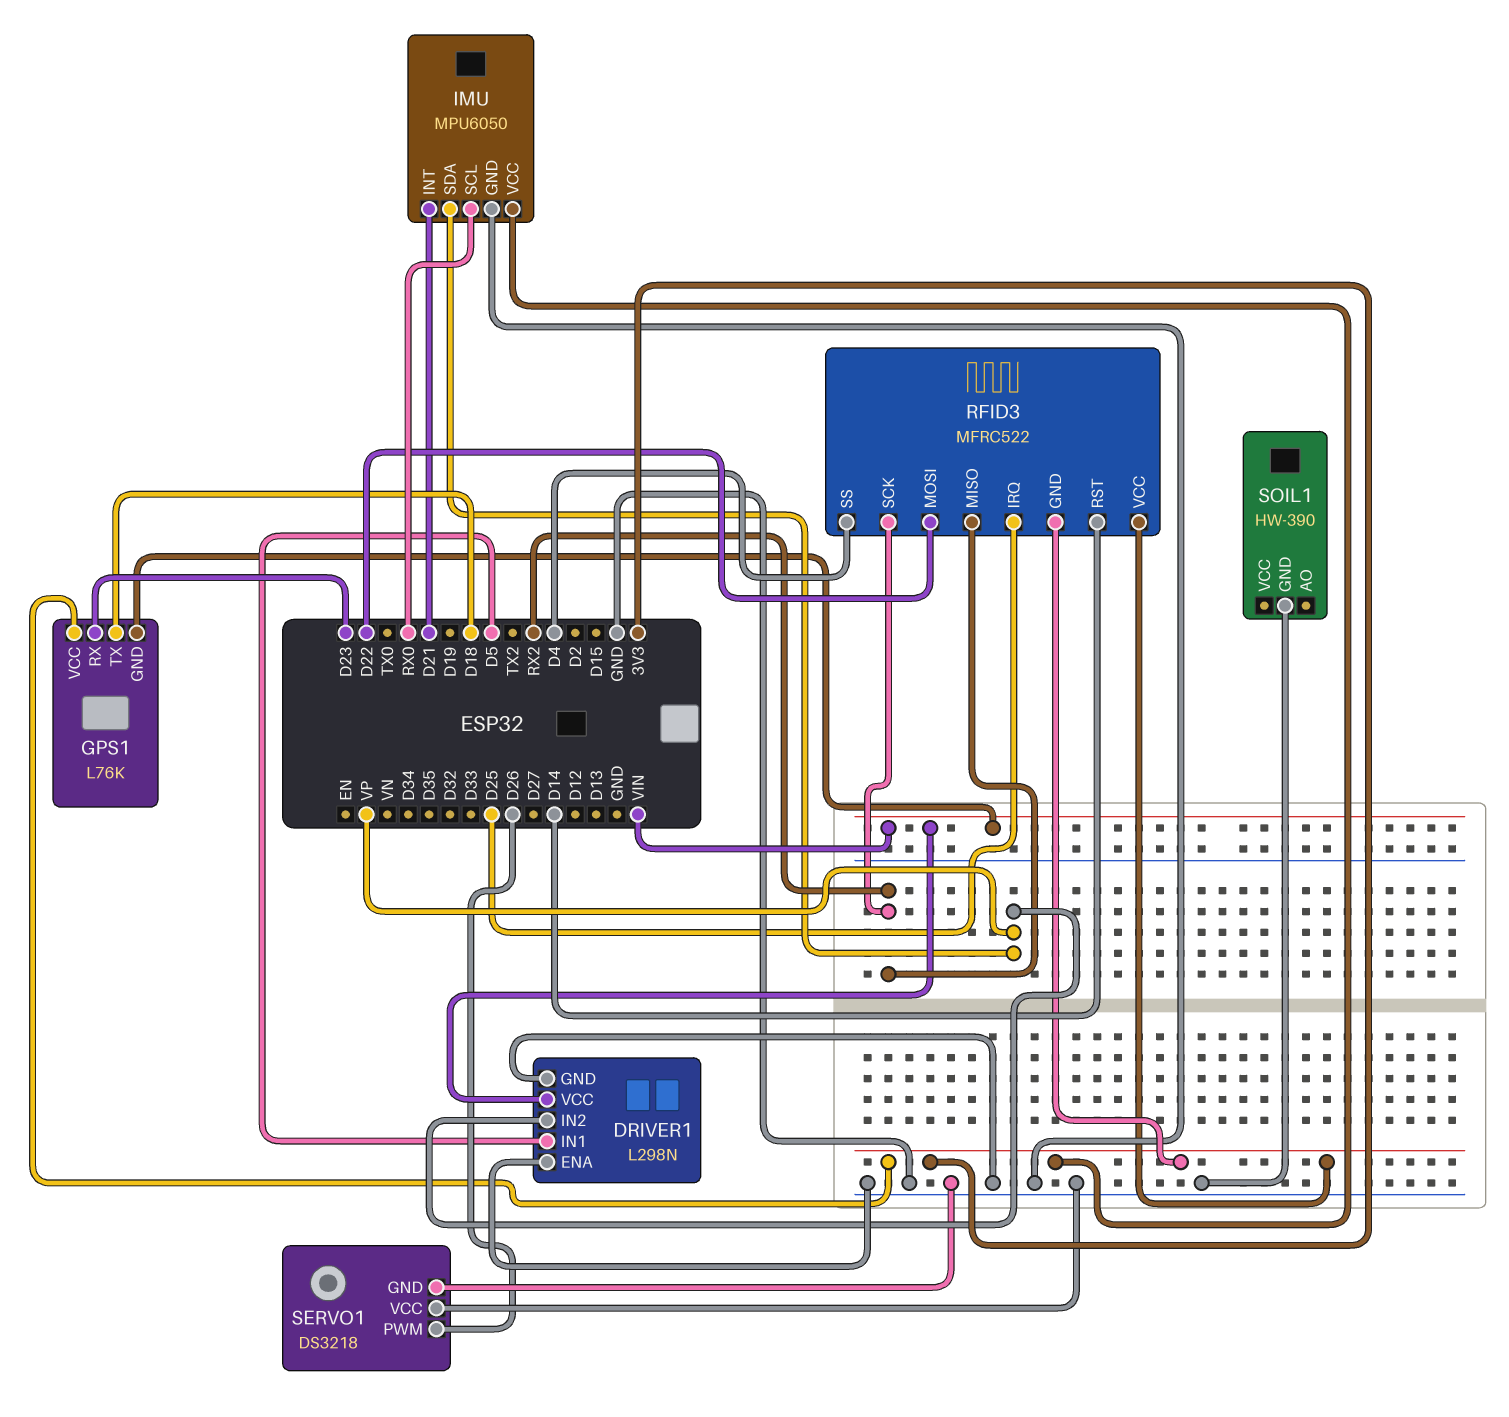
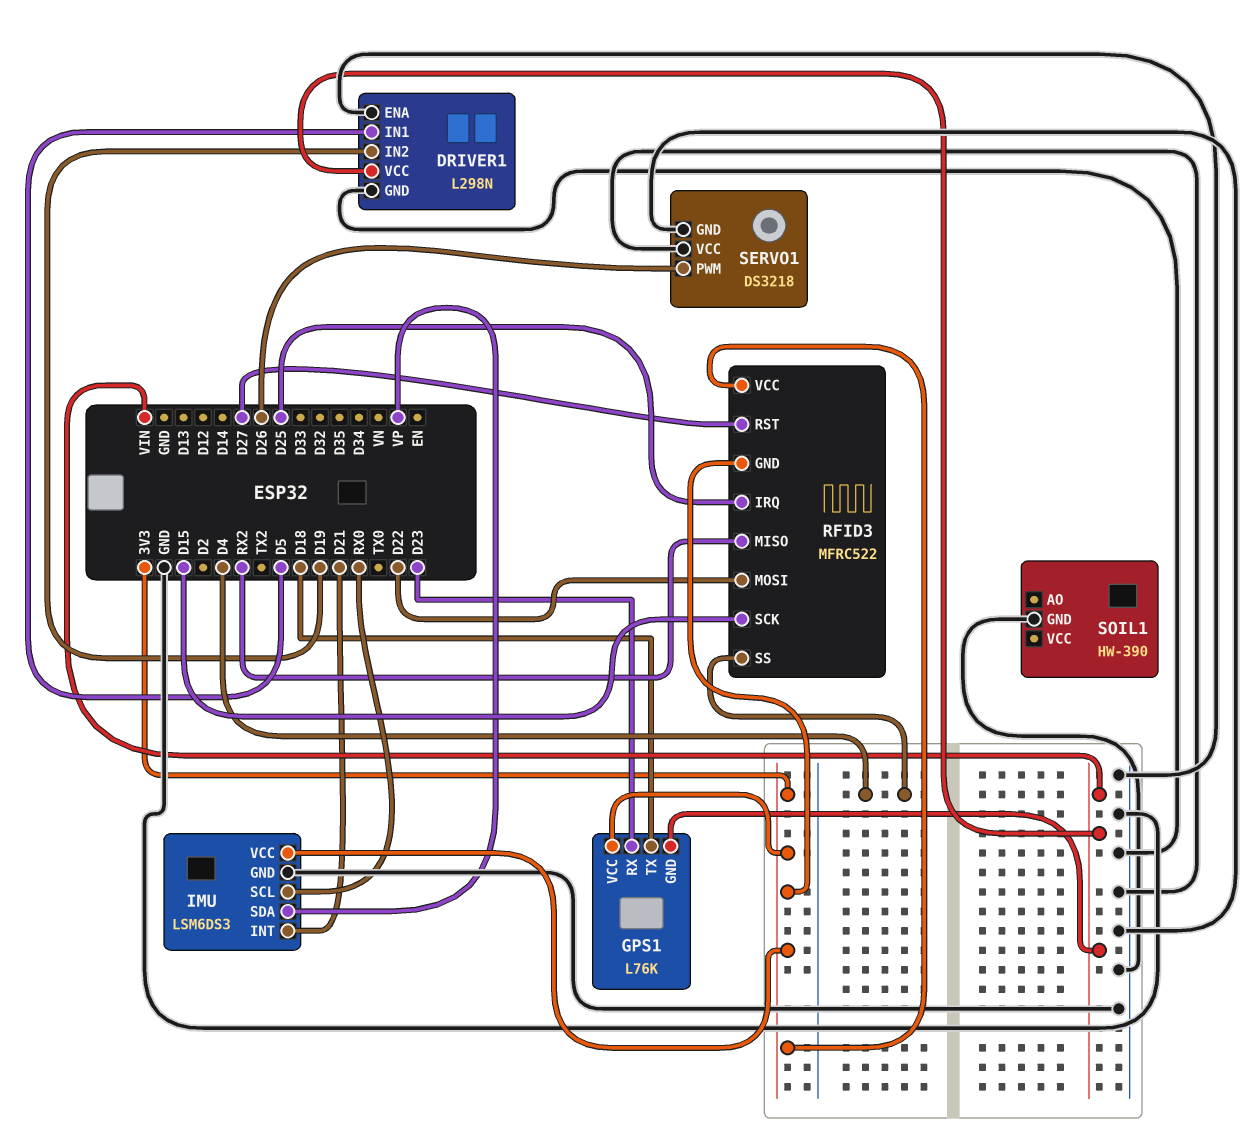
DRIVER1 pin IN2: VP -> D19
IMU: MPU6050 -> LSM6DS3
RFID3 pin RST: D14 -> D27
RFID3 pin SCK: RX2 -> D15

